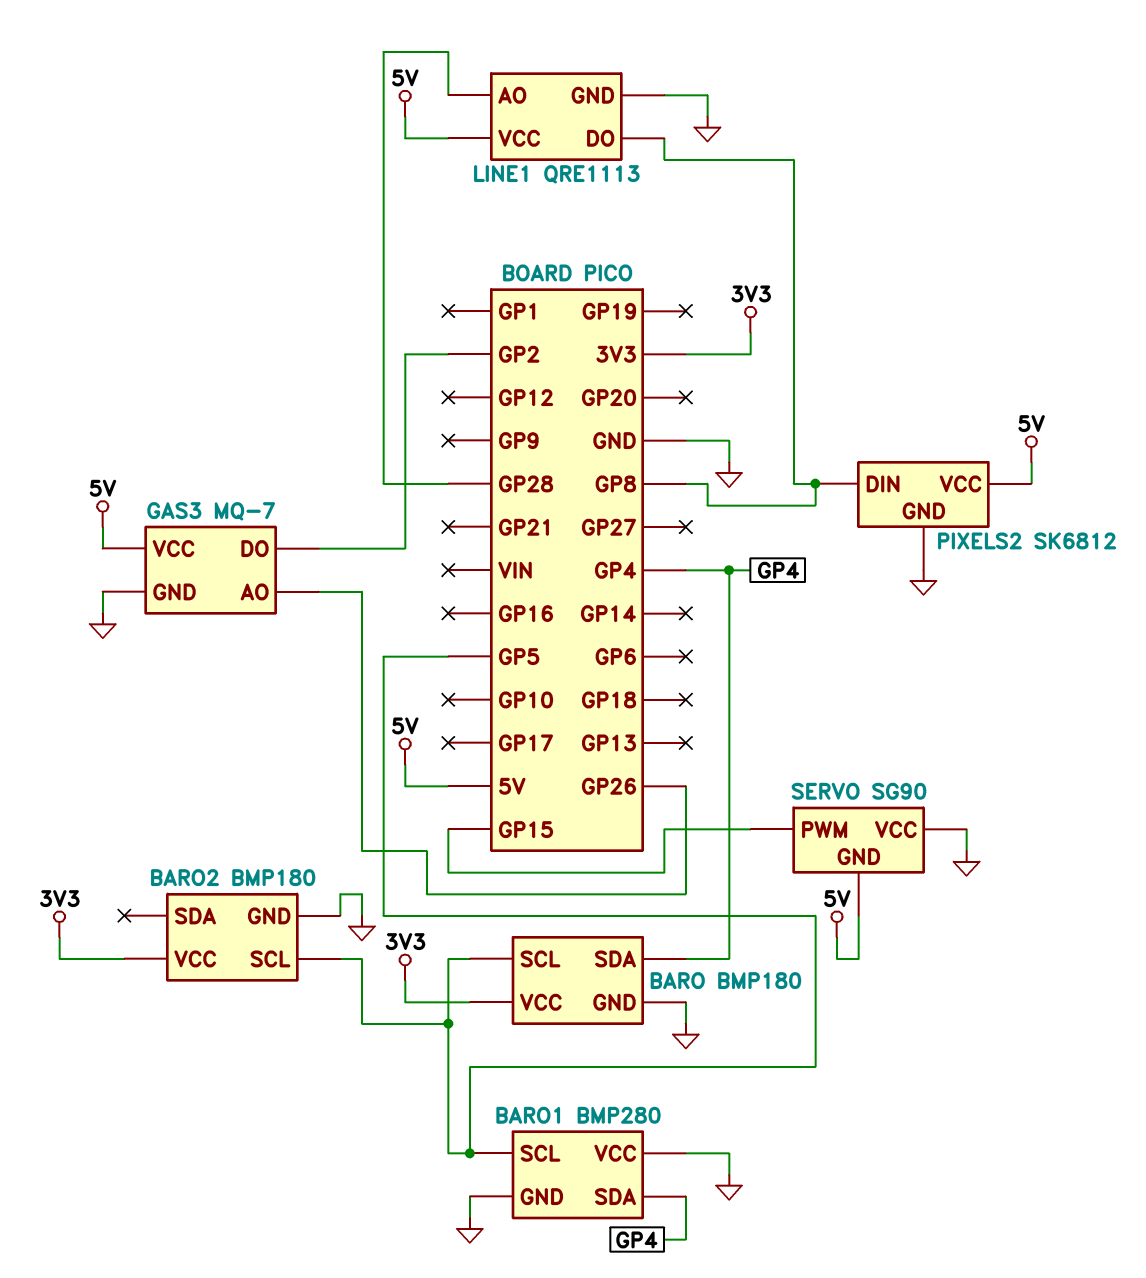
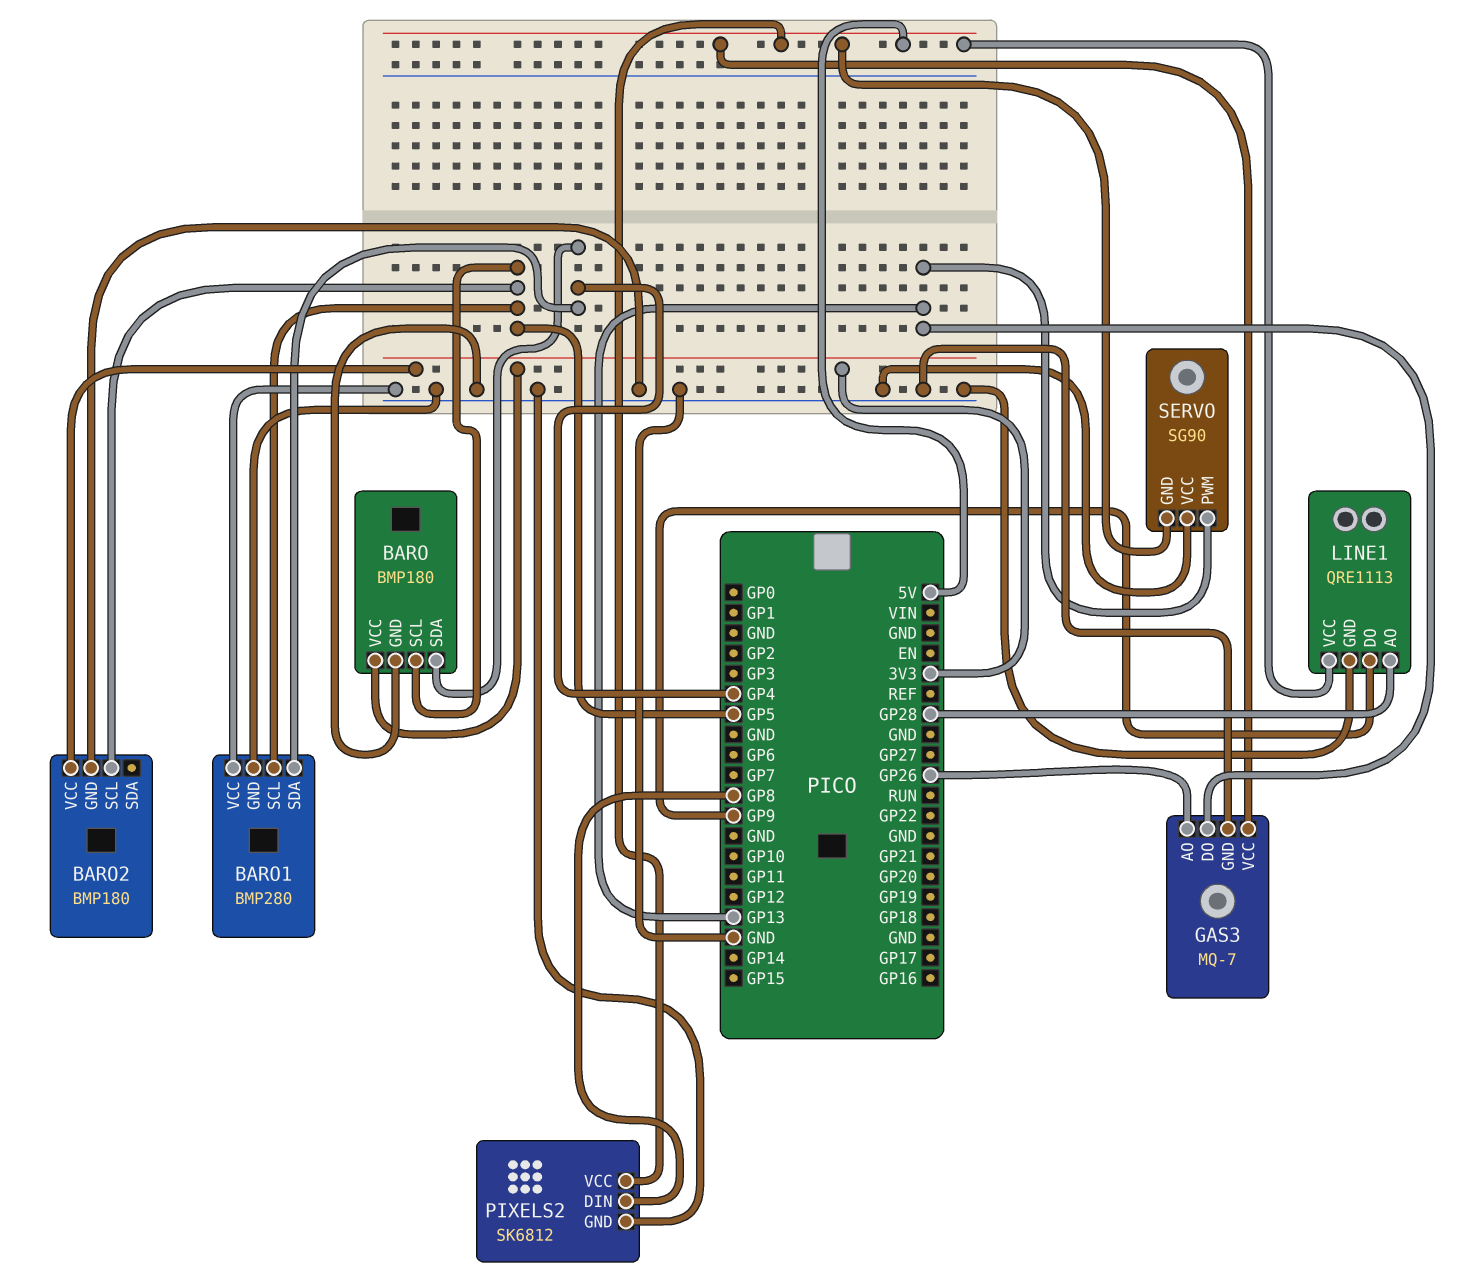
GAS3 pin DO: GP2 -> GP13
LINE1 pin DO: GP8 -> GP9
SERVO pin PWM: GP15 -> GP13

